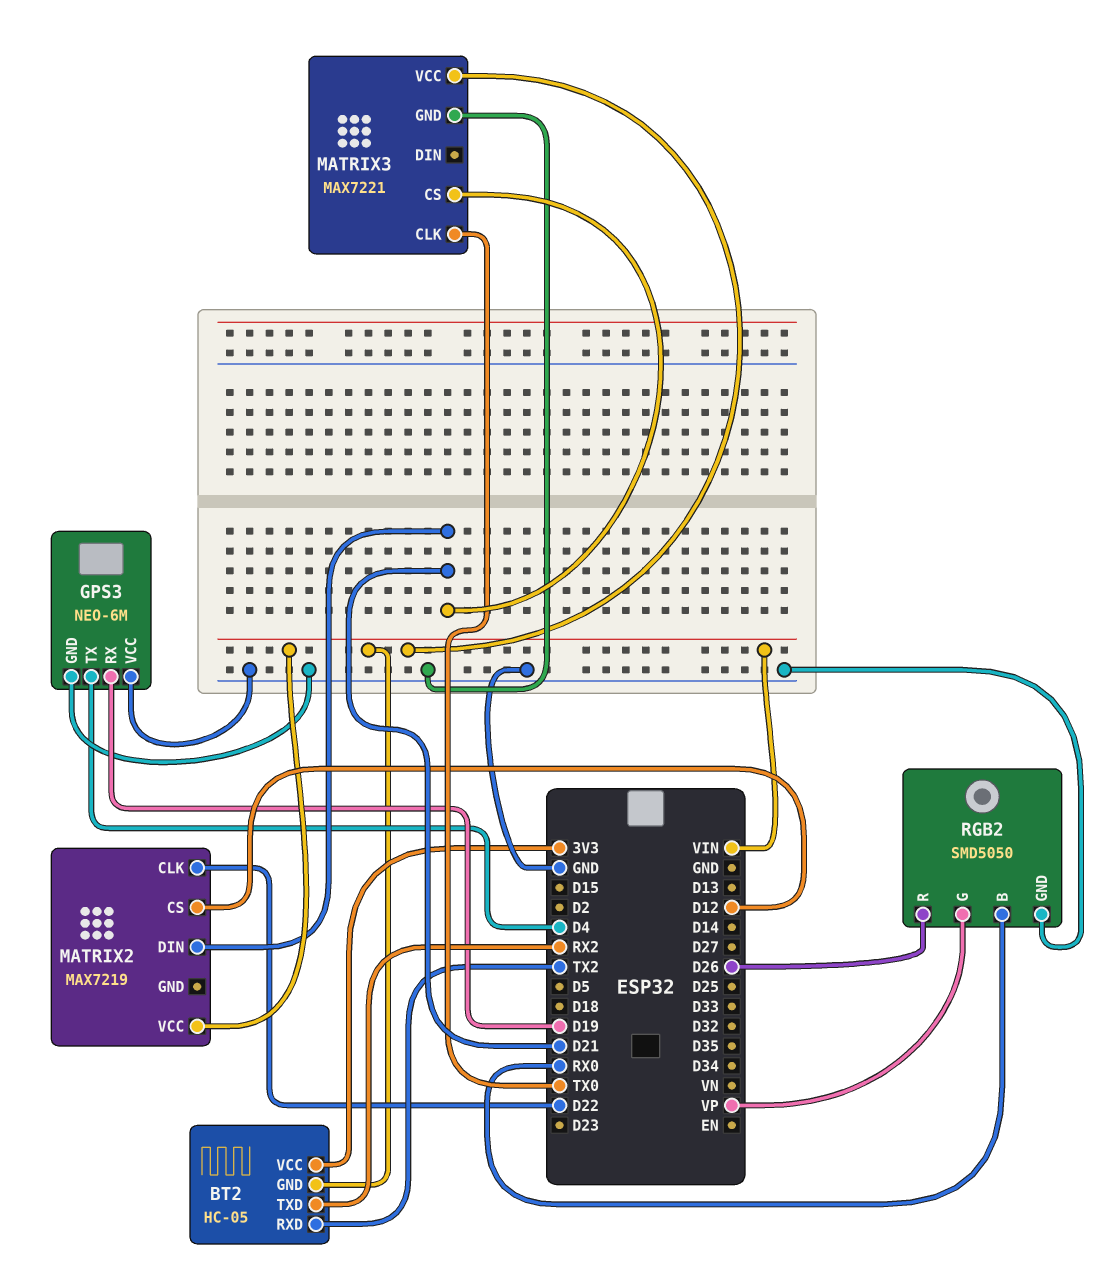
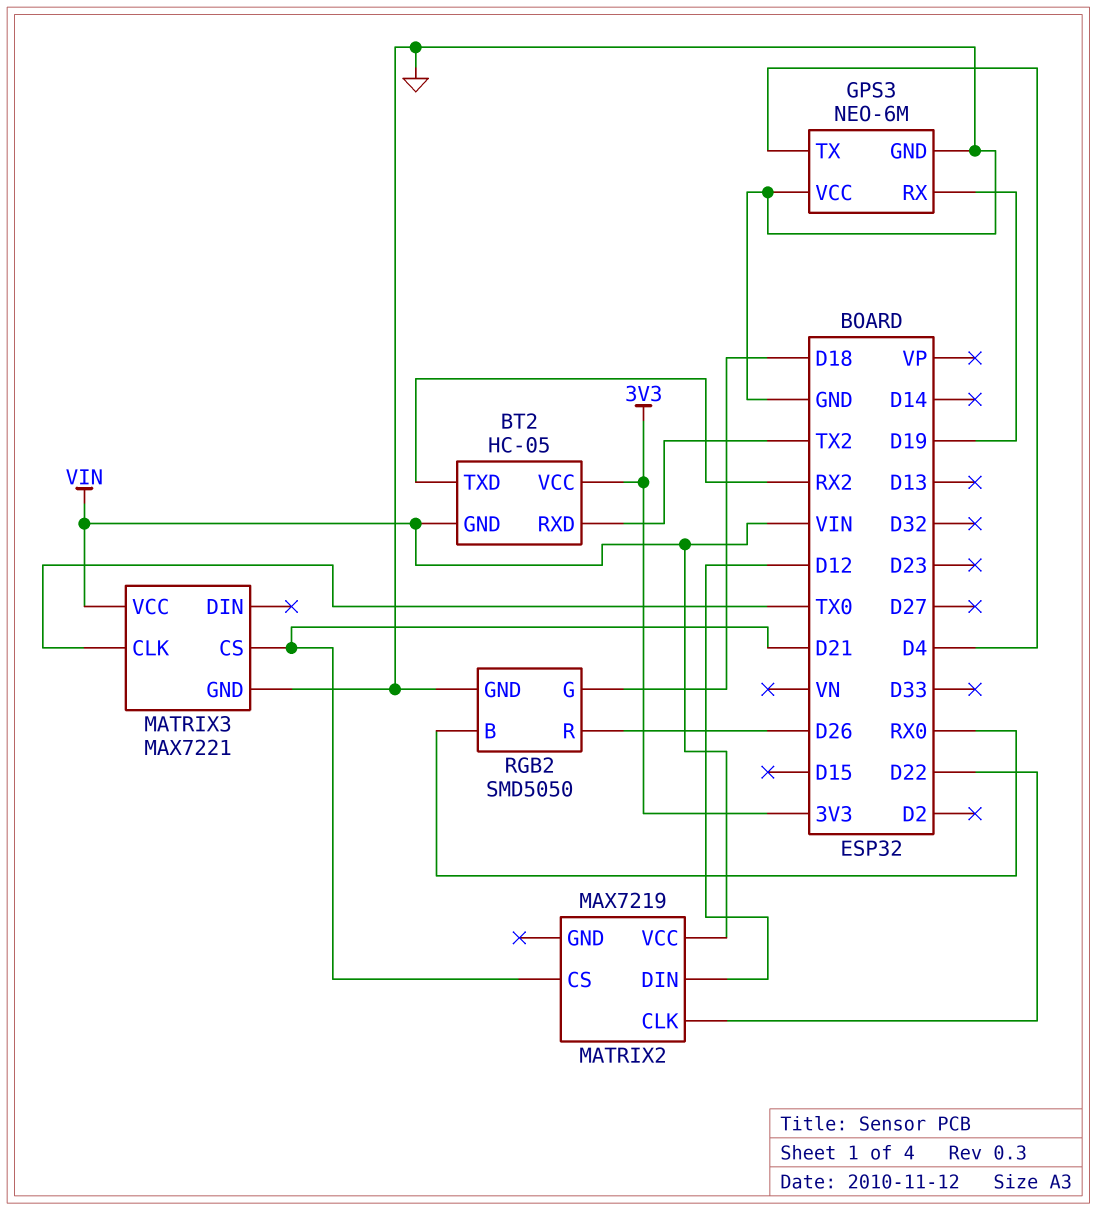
MATRIX2 pin CS: D12 -> D21
MATRIX2 pin DIN: D21 -> D12
RGB2 pin G: VP -> D18

